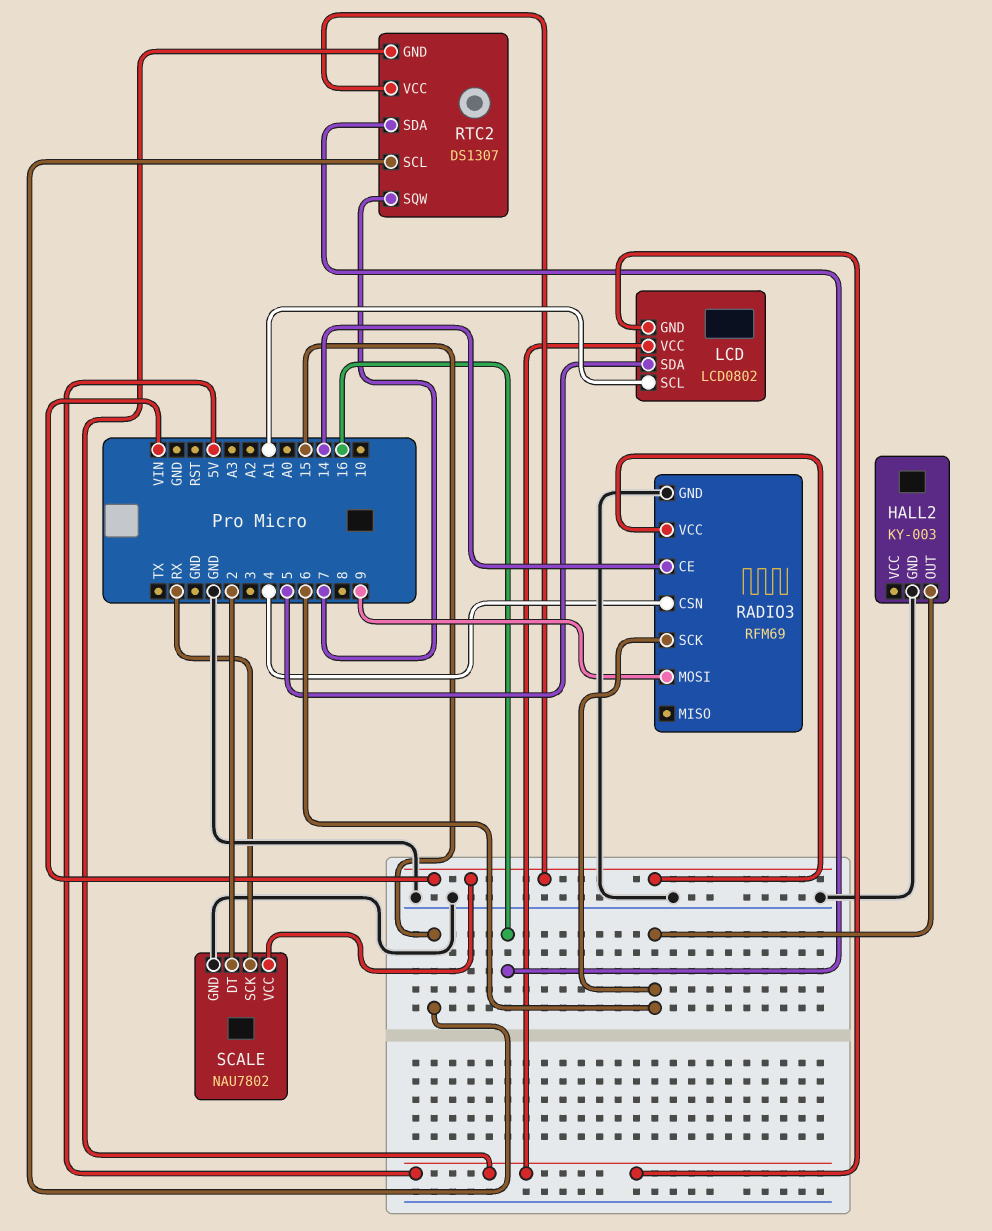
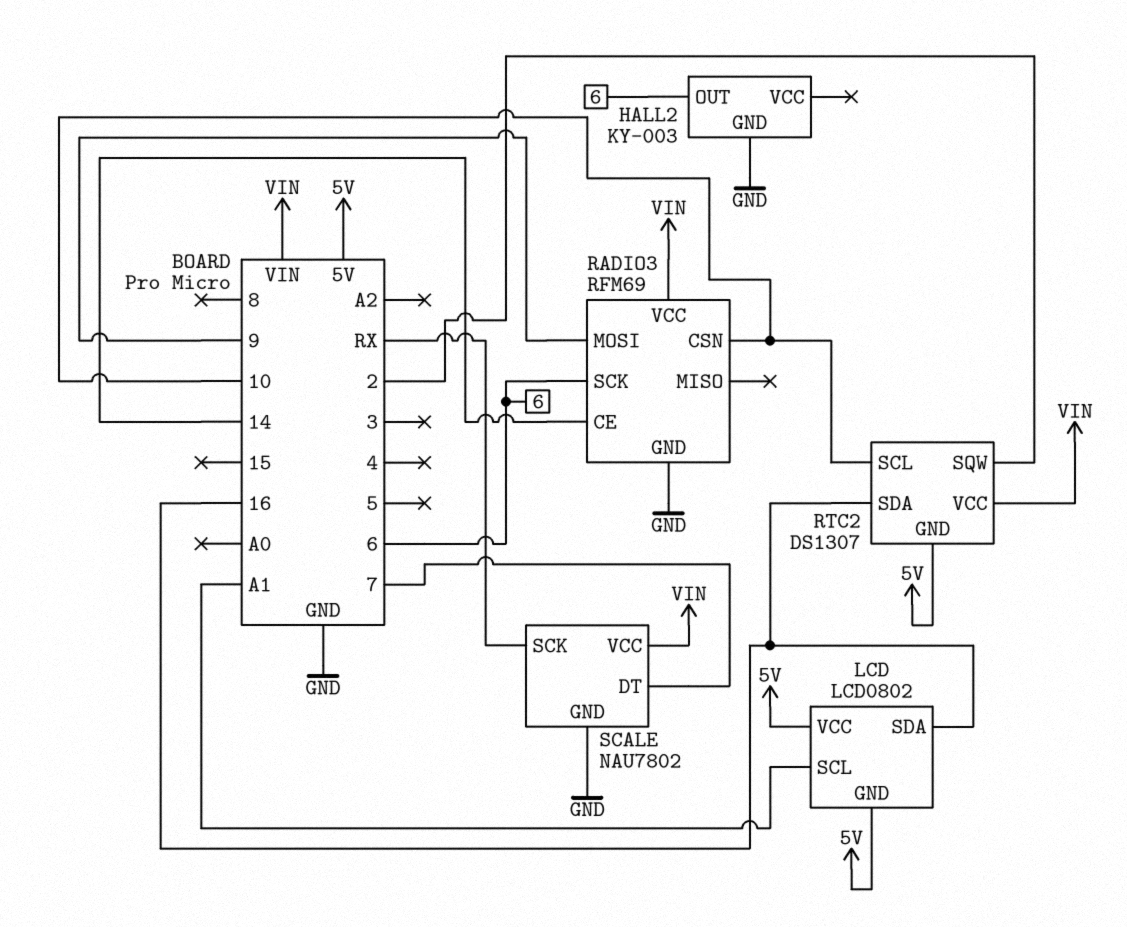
LCD pin SDA: 5 -> 16
RADIO3 pin CSN: 4 -> 10
RTC2 pin SCL: 15 -> 10
RTC2 pin SQW: 7 -> 2
SCALE pin DT: 2 -> 7

